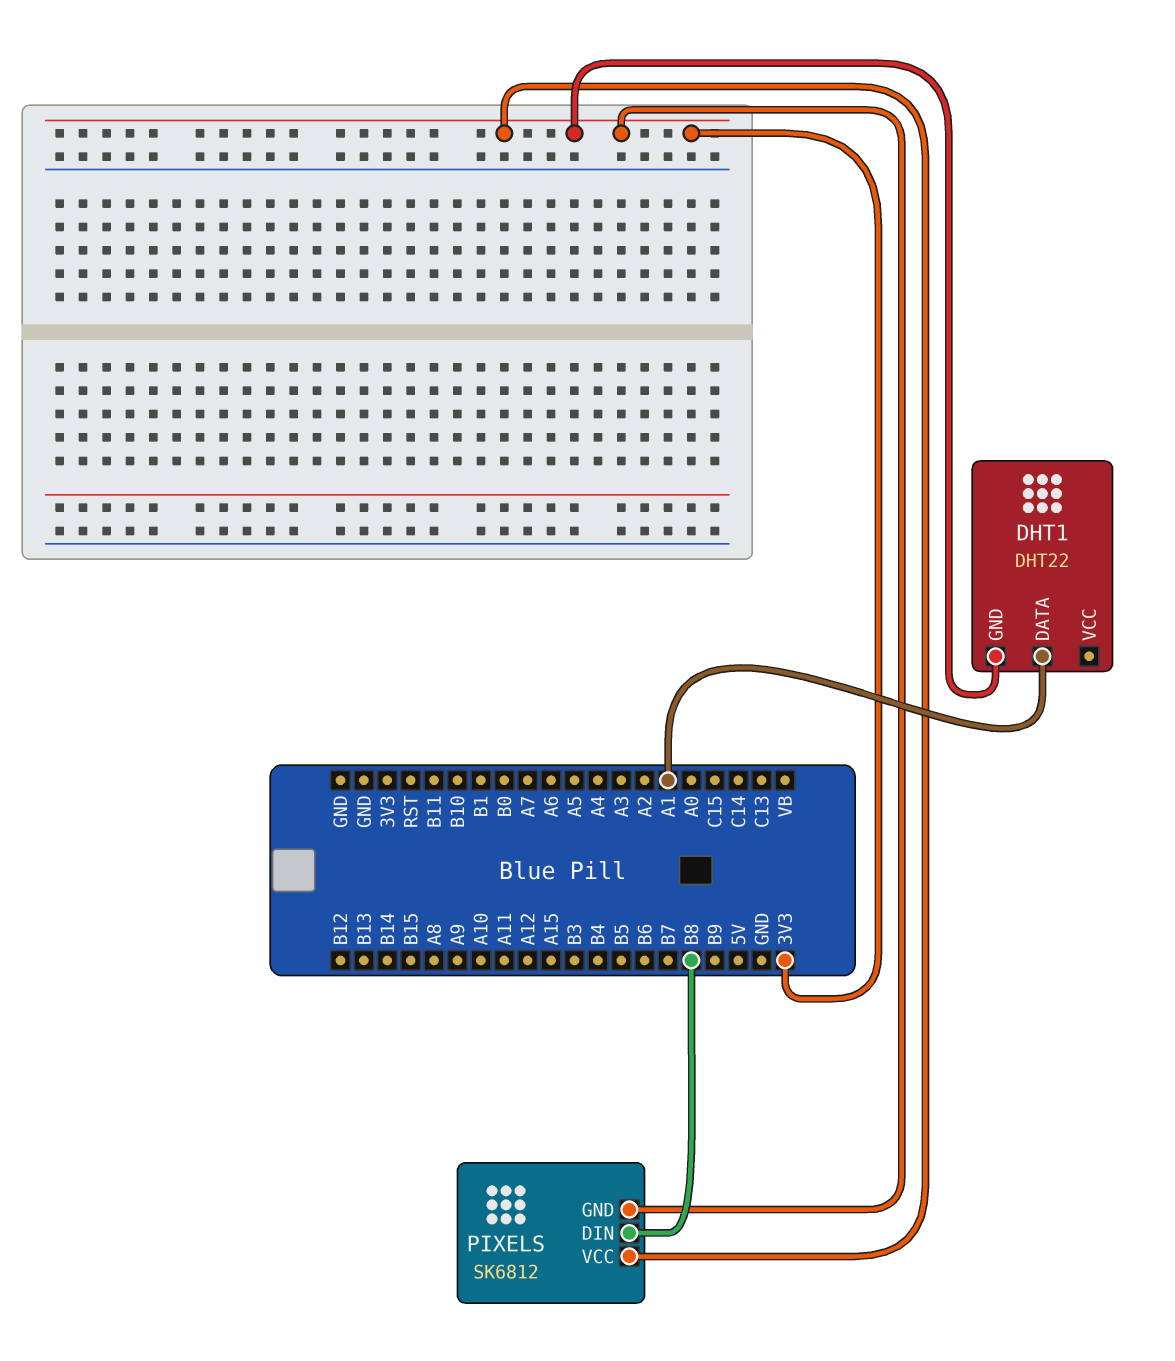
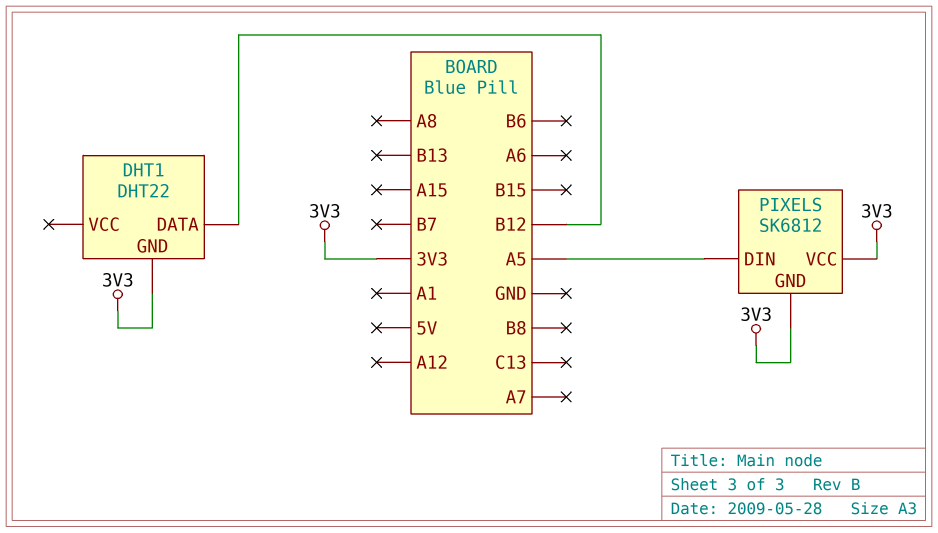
DHT1 pin DATA: A1 -> B12
PIXELS pin DIN: B8 -> A5

